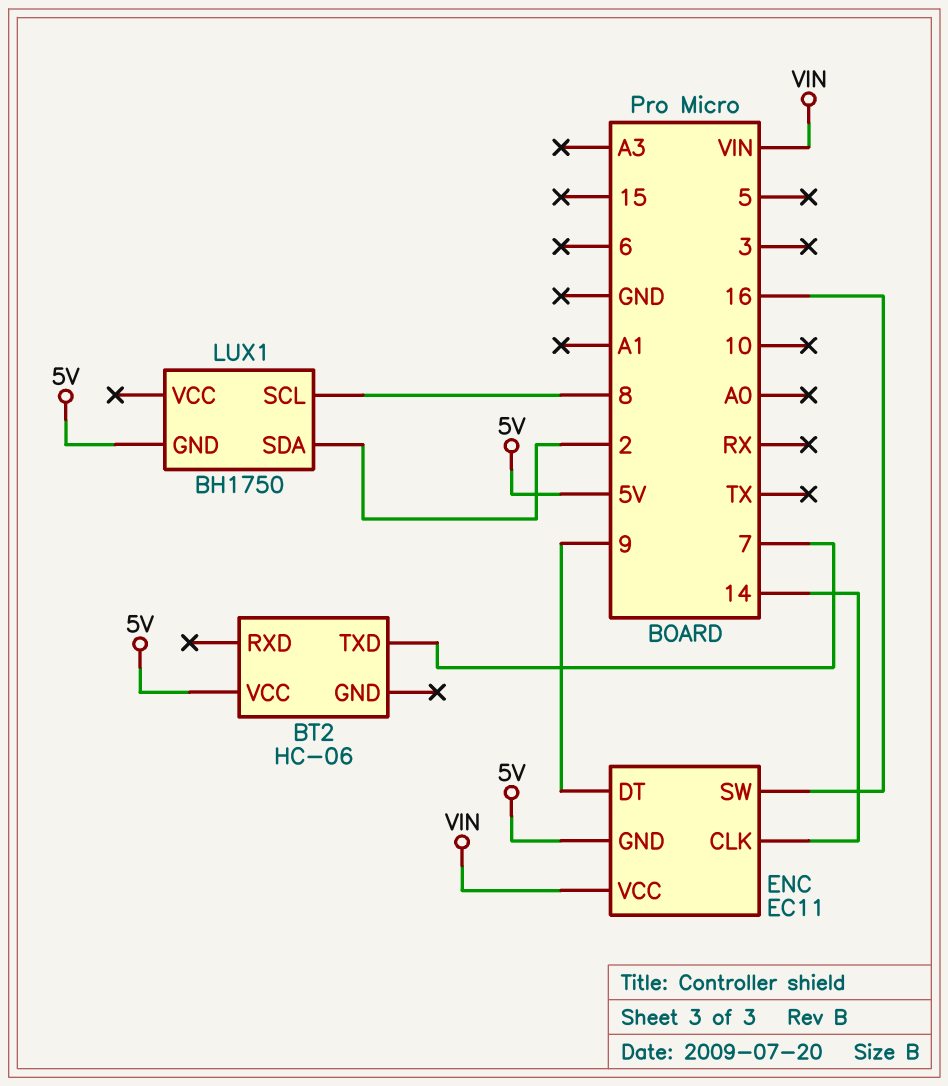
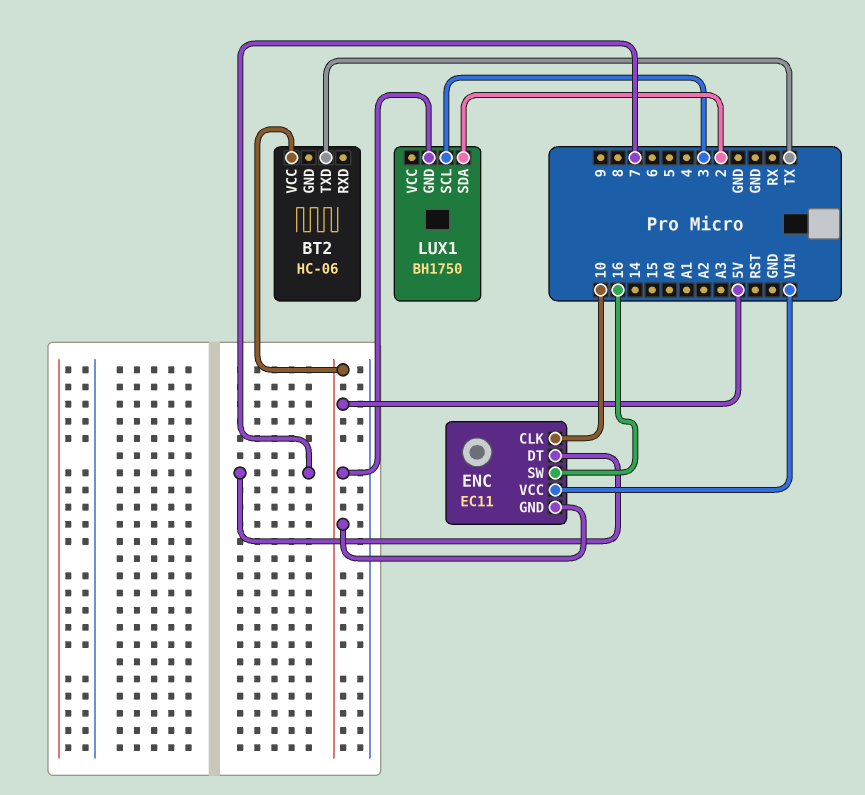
BT2 pin TXD: 7 -> TX
ENC pin CLK: 14 -> 10
ENC pin DT: 9 -> 7
LUX1 pin SCL: 8 -> 3

